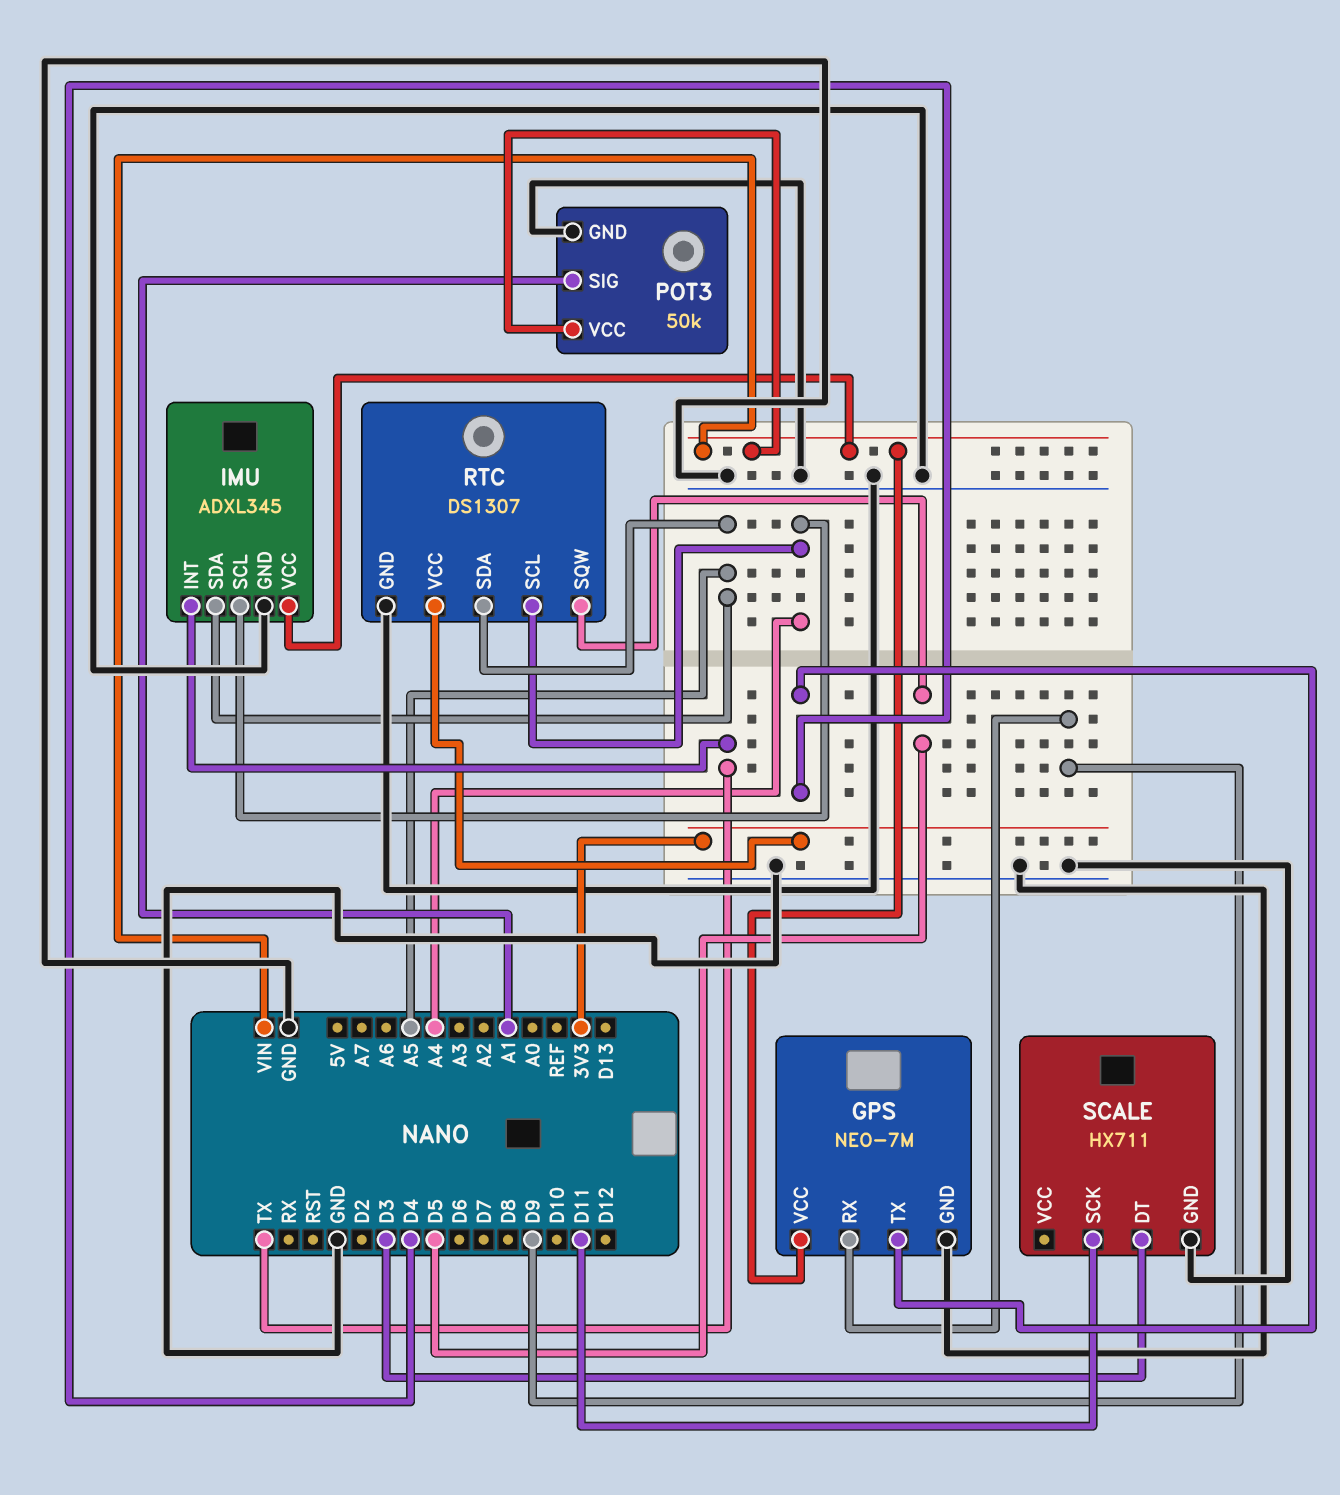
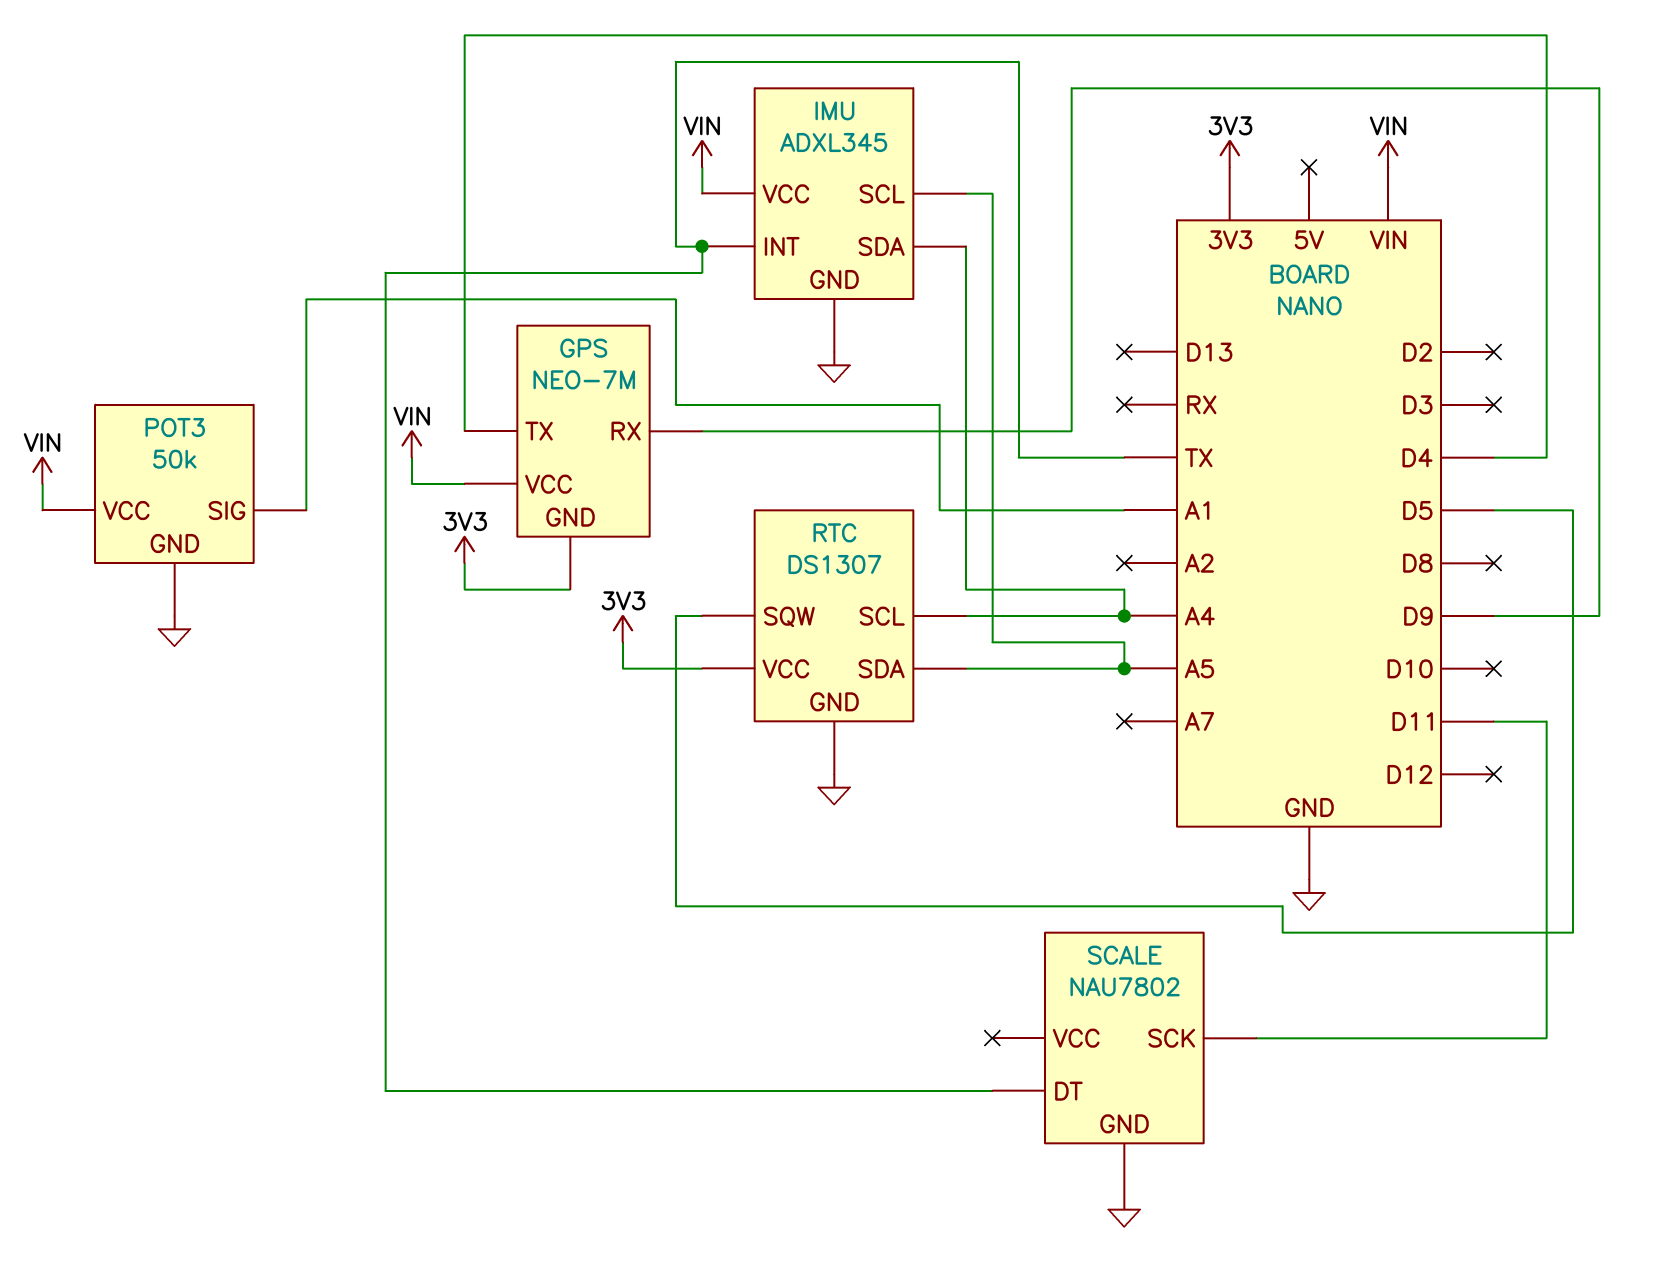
GPS pin GND: GND -> 3V3
IMU pin SCL: A4 -> A5
IMU pin SDA: A5 -> A4
SCALE: HX711 -> NAU7802
SCALE pin DT: D3 -> TX

